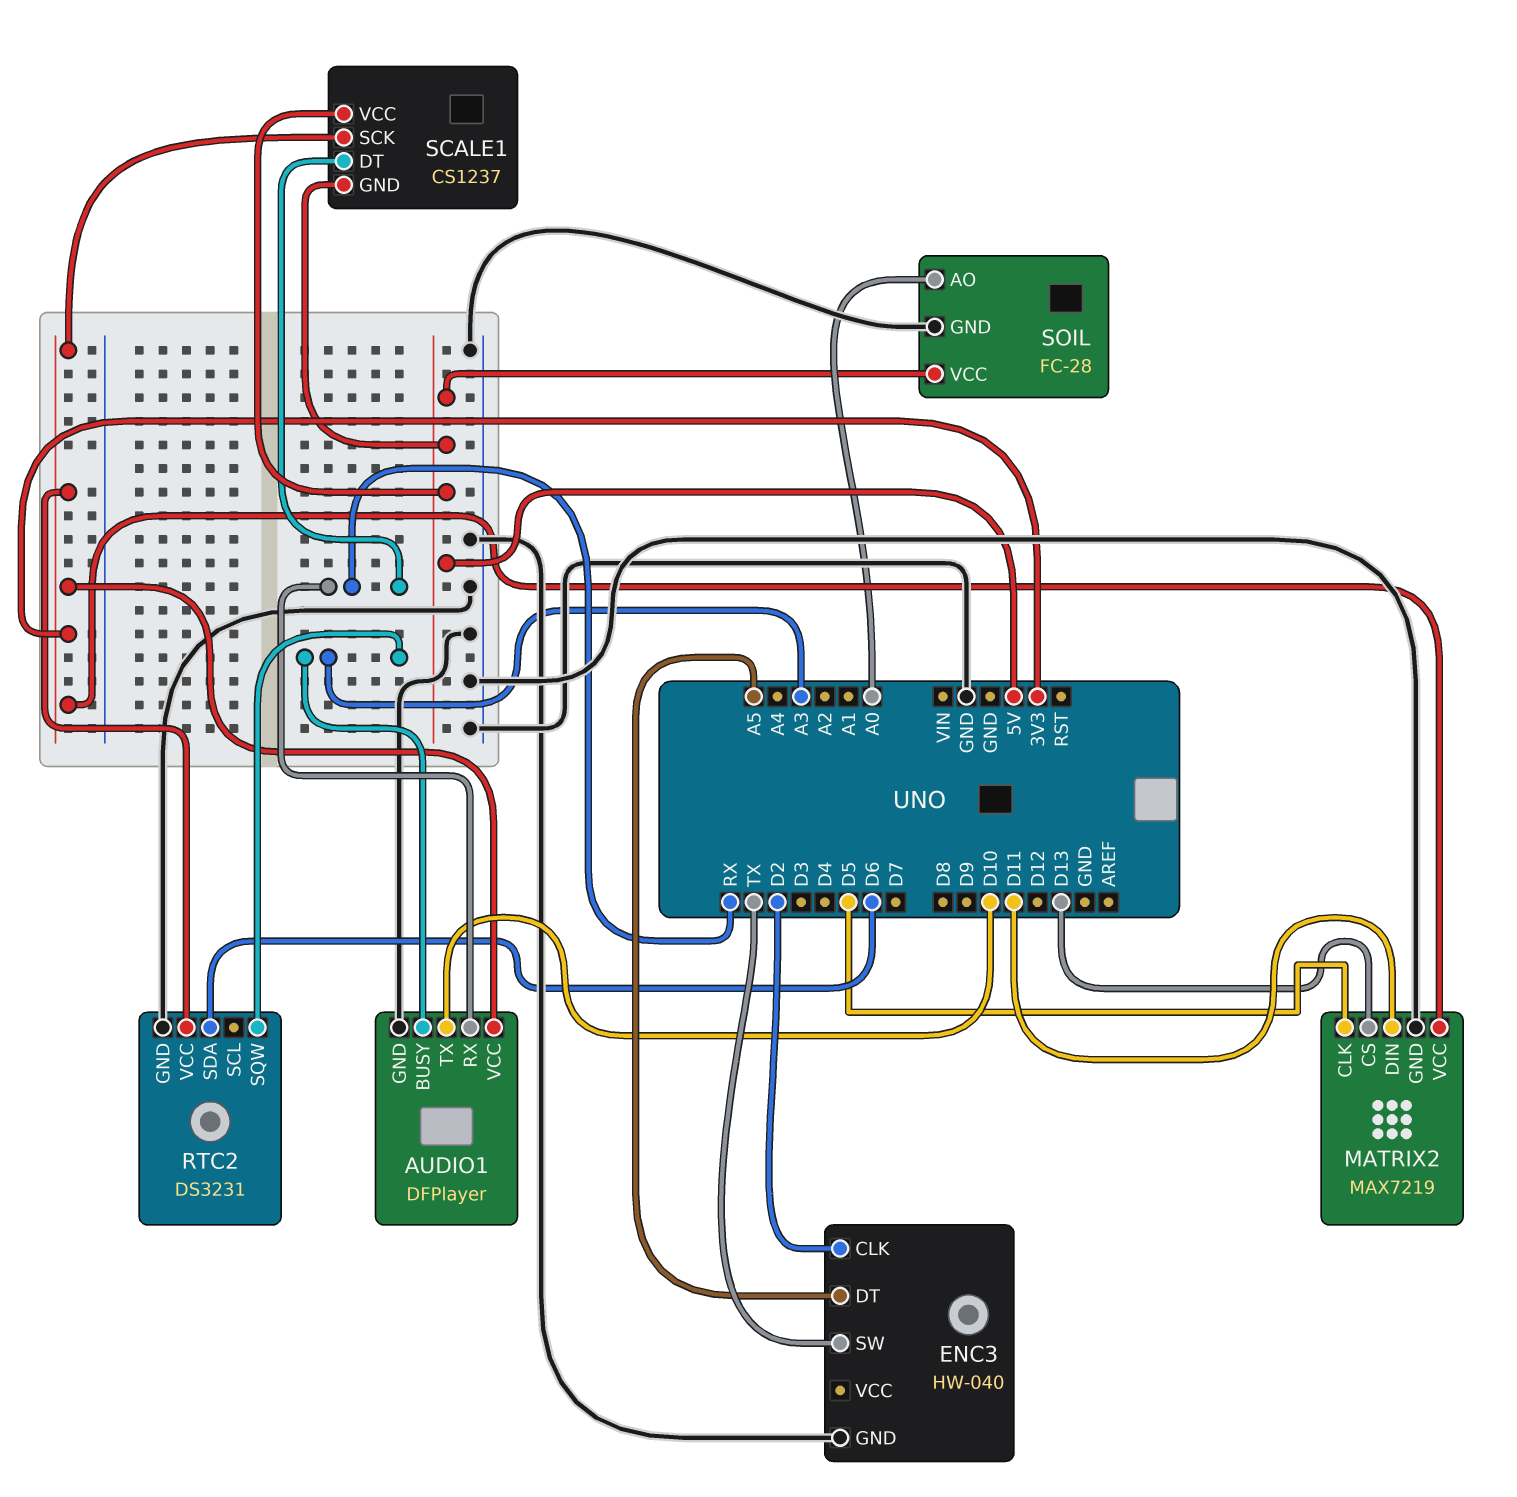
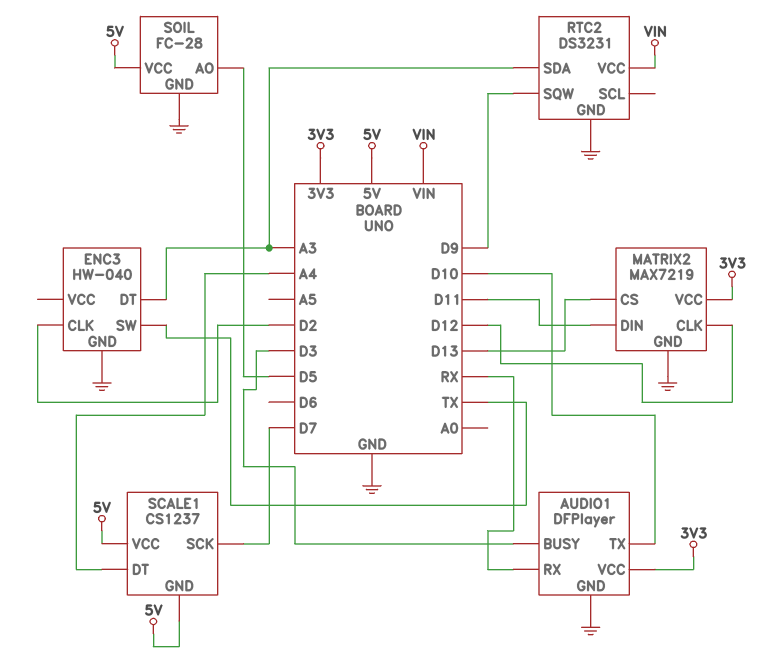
AUDIO1 pin BUSY: A3 -> D3
ENC3 pin DT: A5 -> A3
MATRIX2 pin CLK: D5 -> D12
RTC2 pin SDA: D6 -> A3
RTC2 pin SQW: A3 -> D9
RTC2 pin VCC: 3V3 -> VIN
SCALE1 pin DT: RX -> A4
SCALE1 pin SCK: 3V3 -> D7
SOIL pin AO: A0 -> D5

